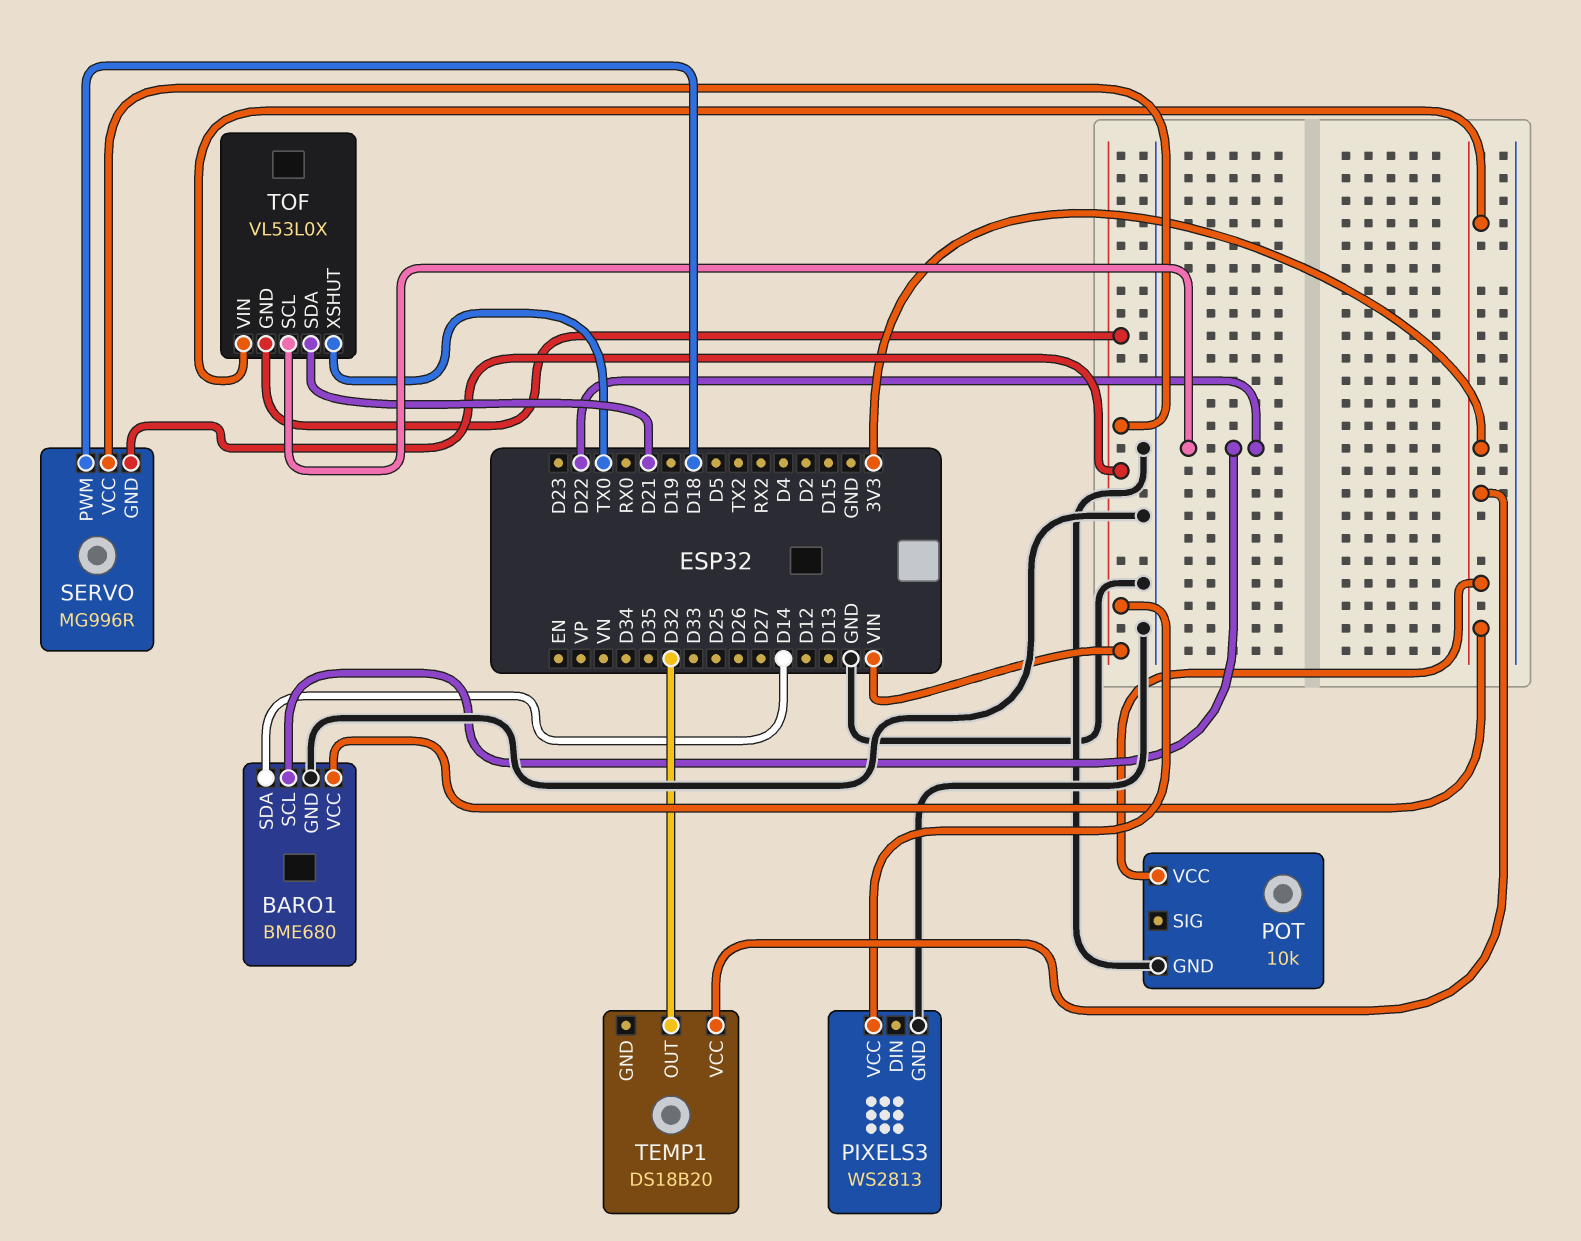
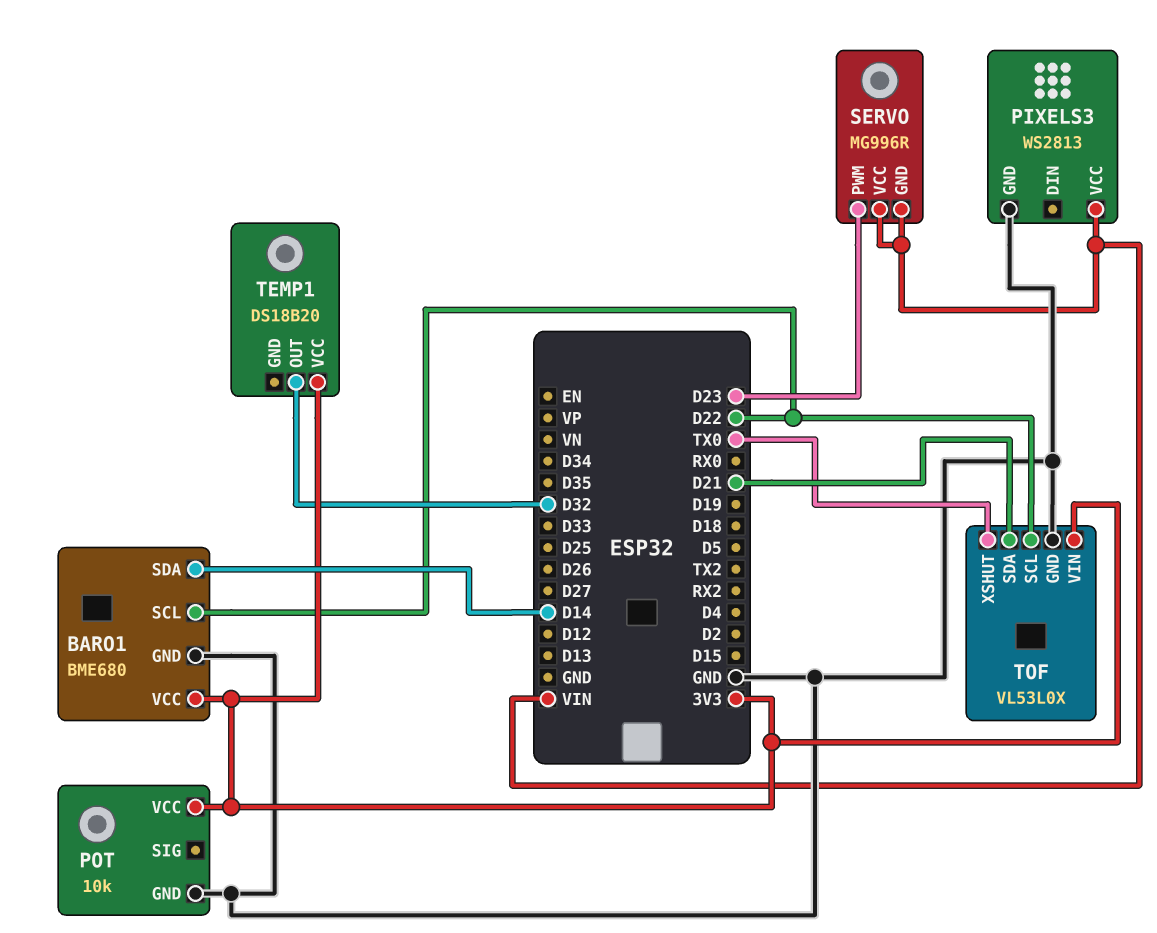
SERVO pin PWM: D18 -> D23
TOF pin GND: VIN -> GND

